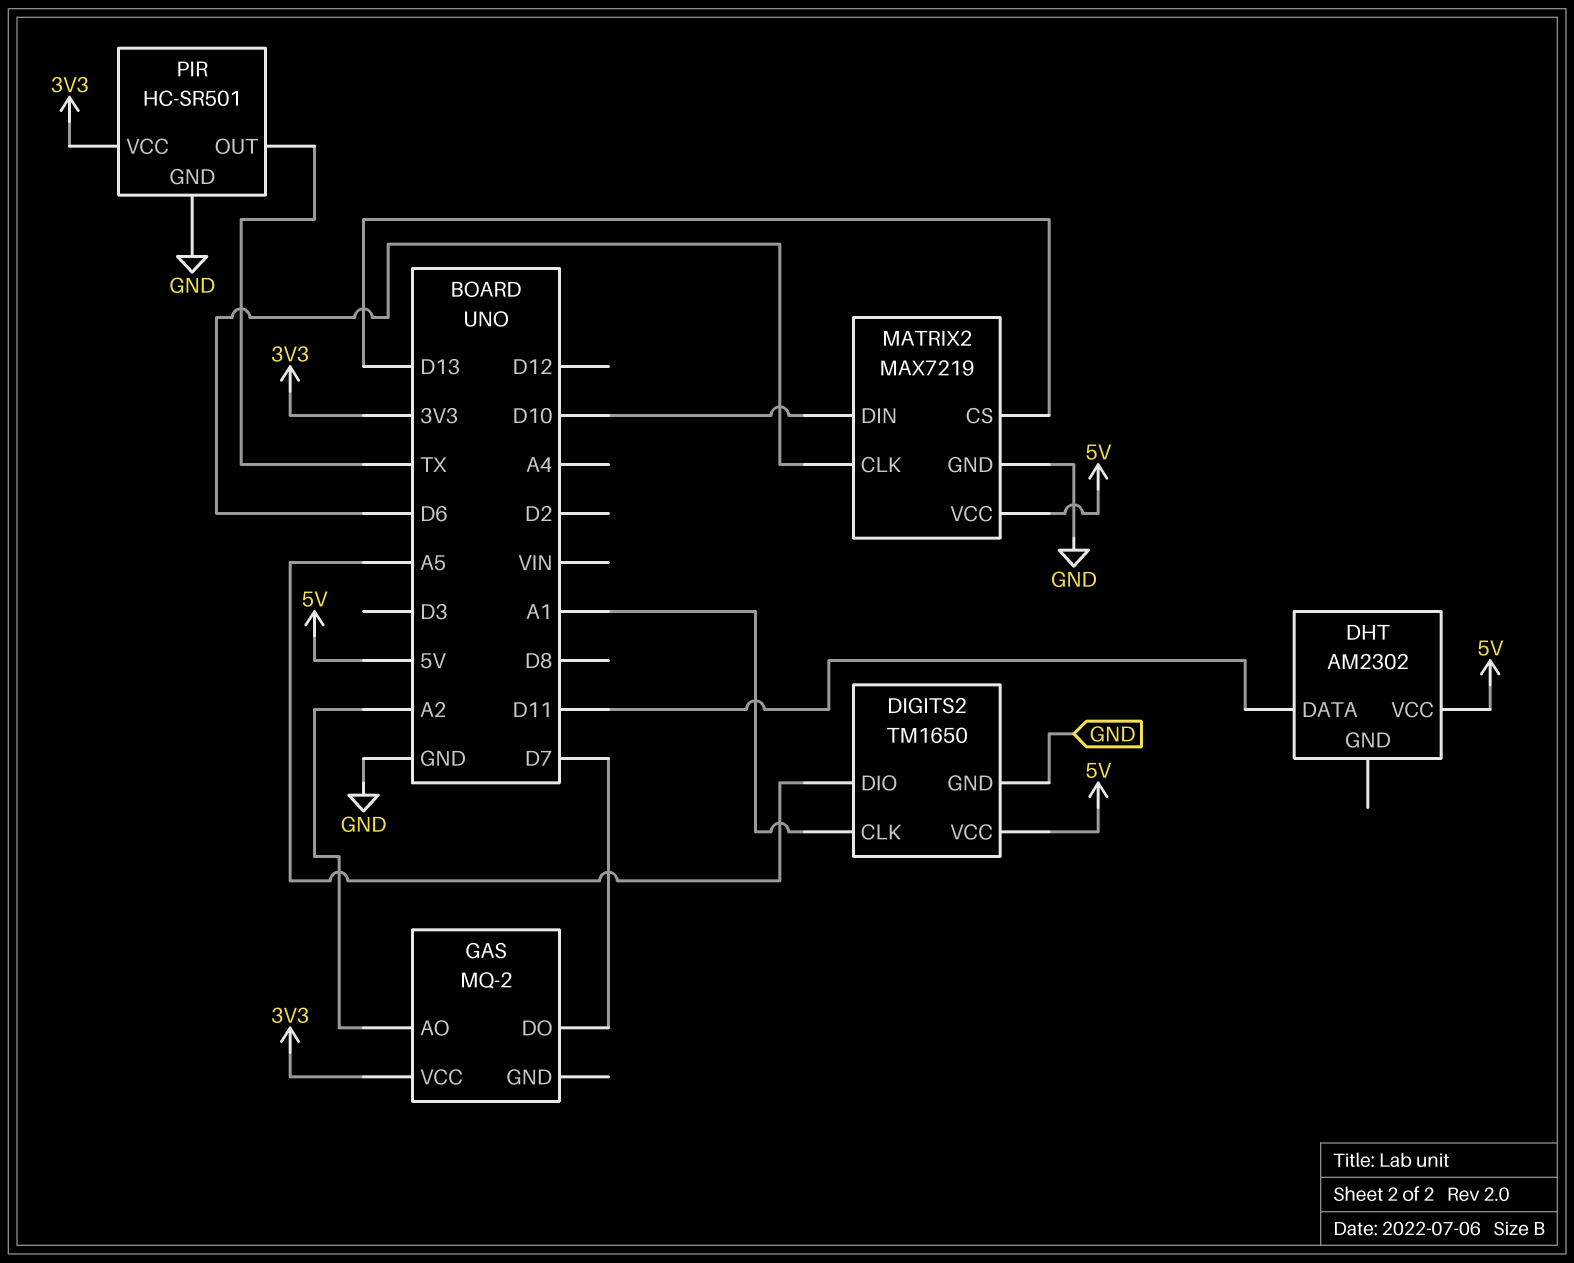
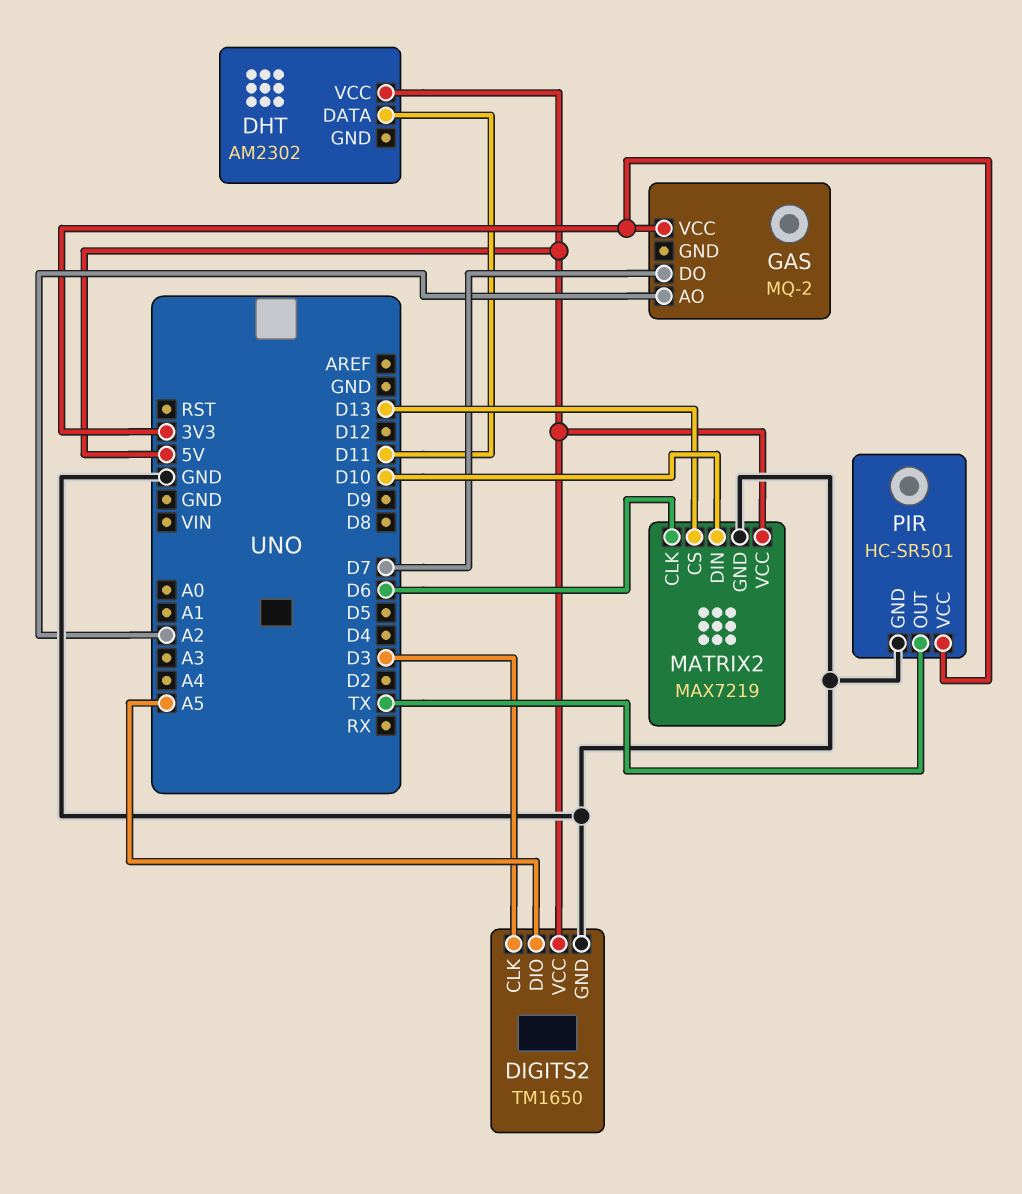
DIGITS2 pin CLK: A1 -> D3

